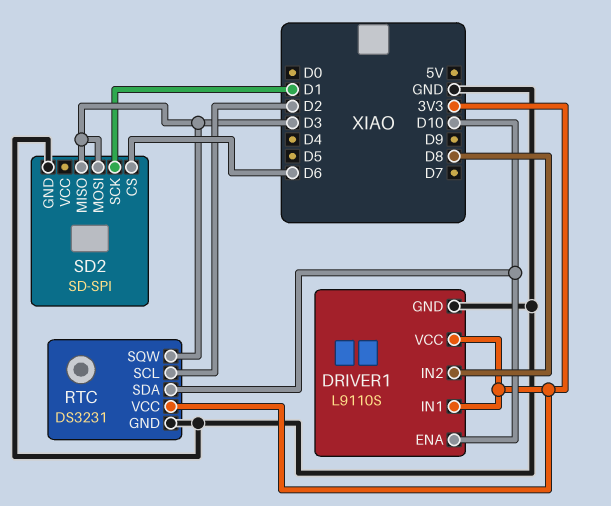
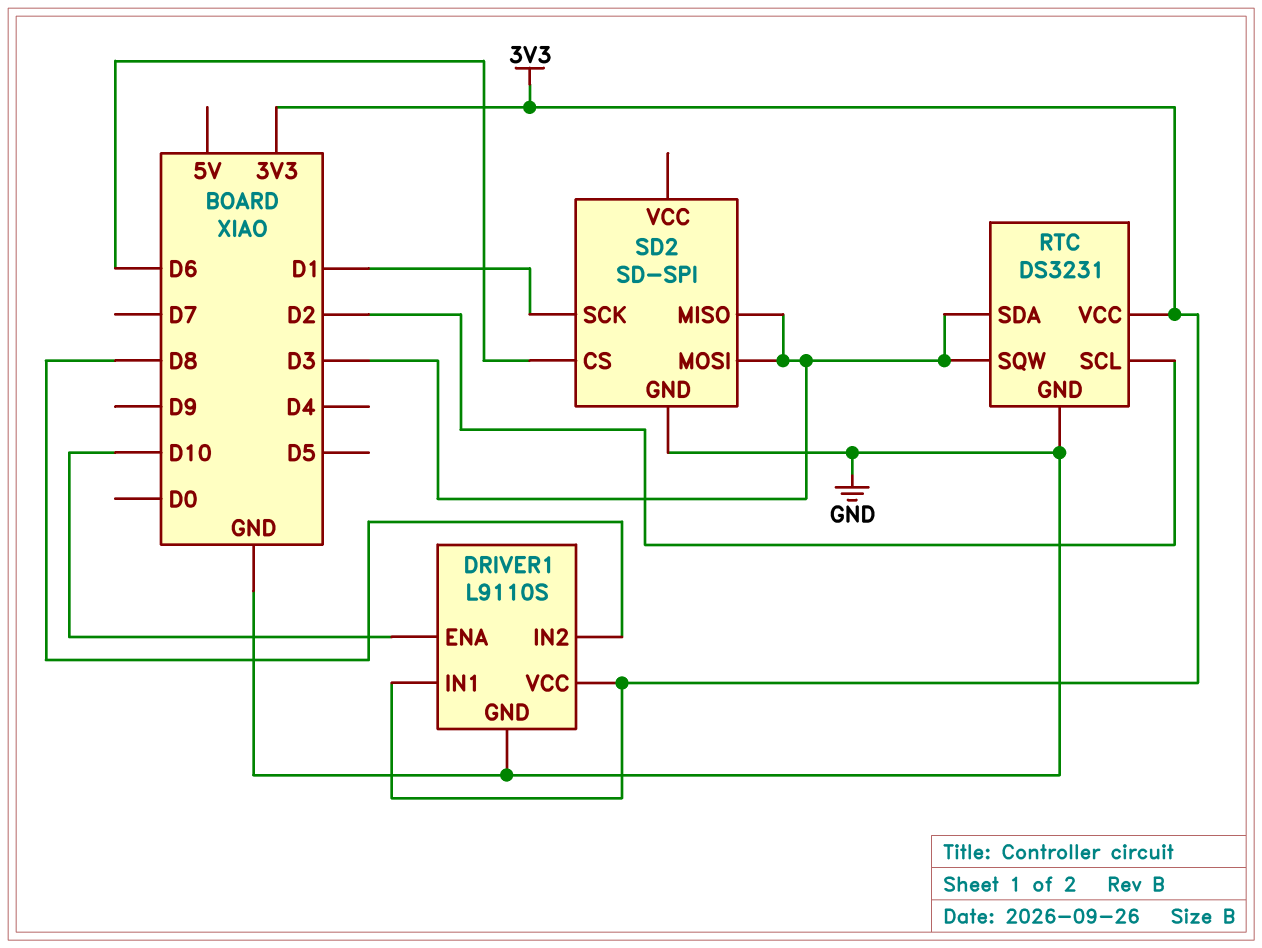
RTC pin SDA: D10 -> D3

